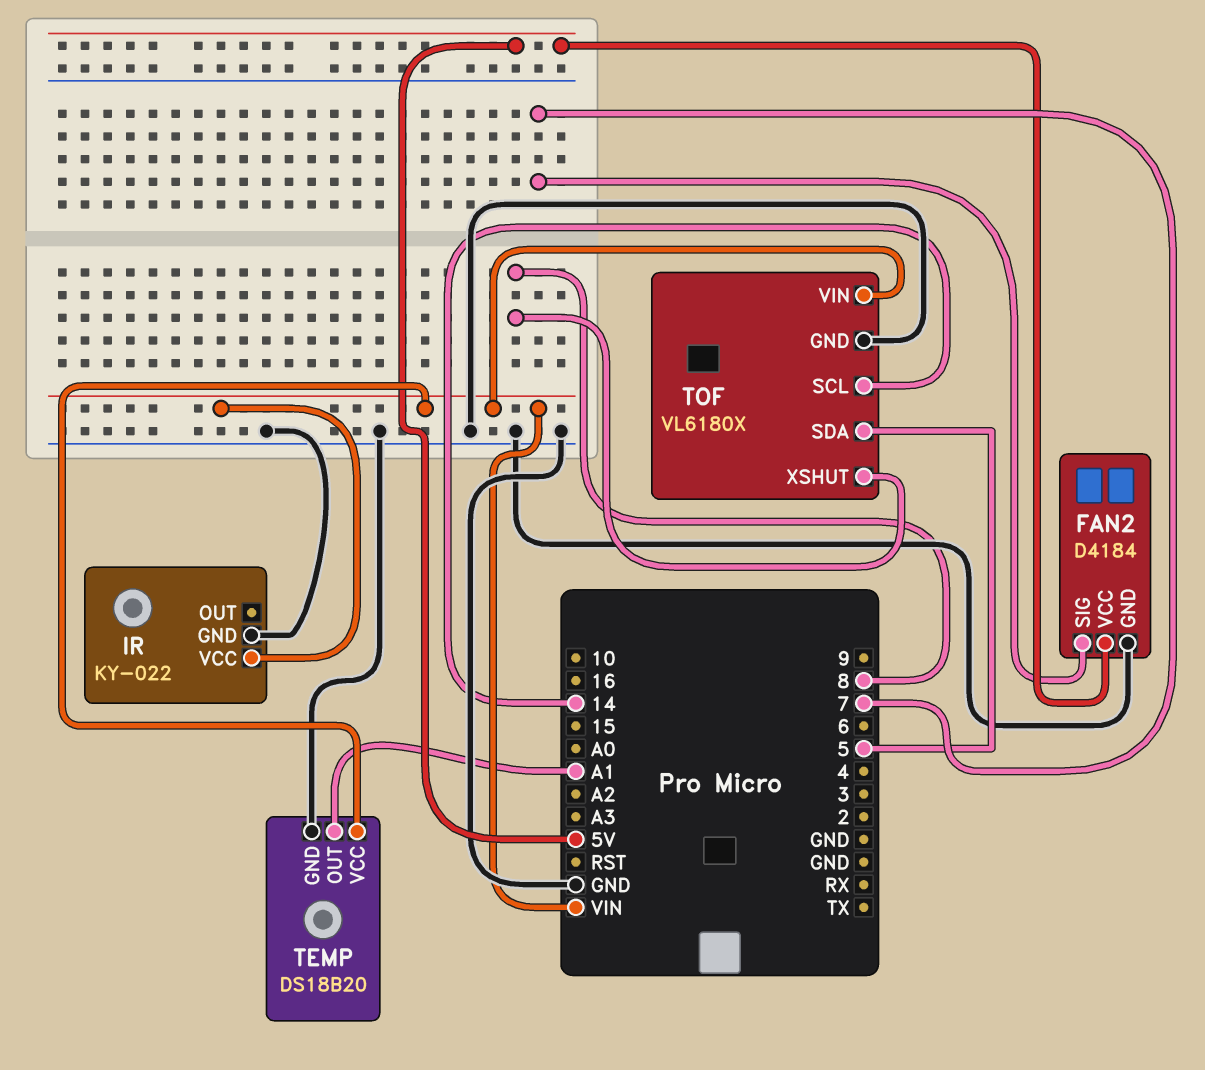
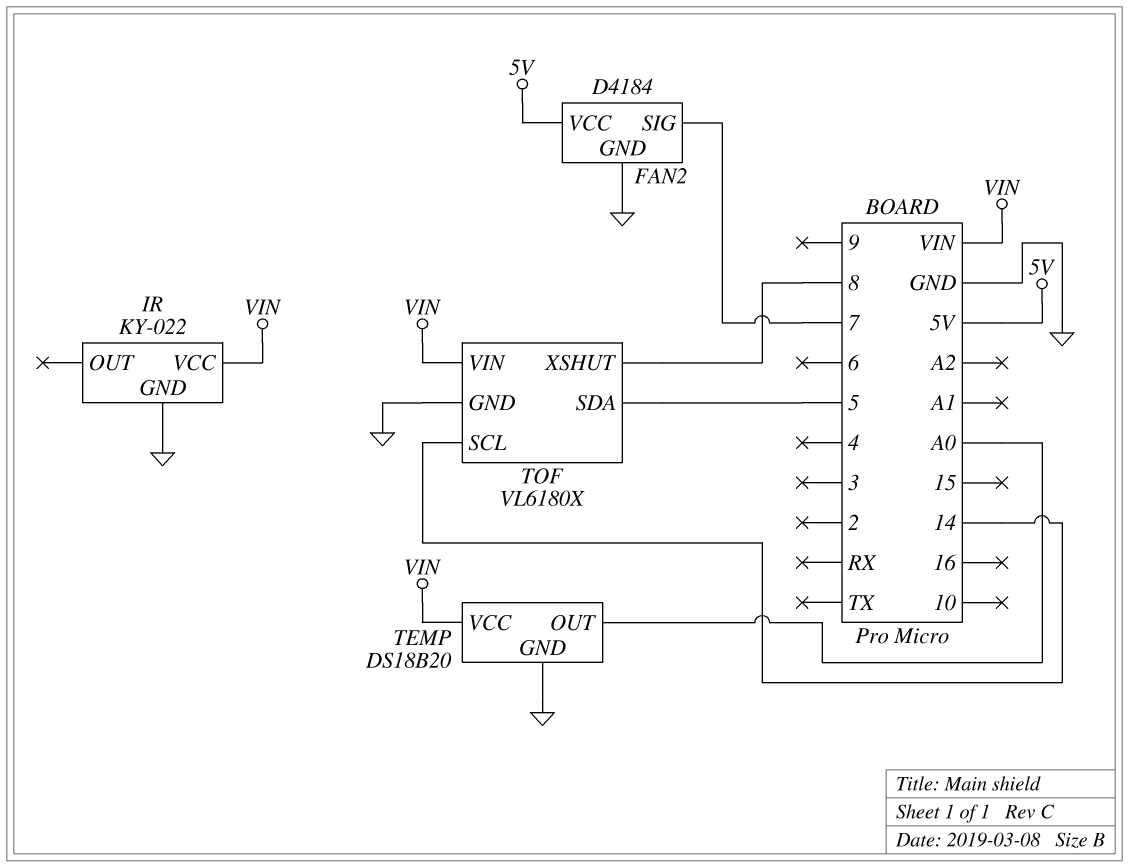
TEMP pin OUT: A1 -> A0

